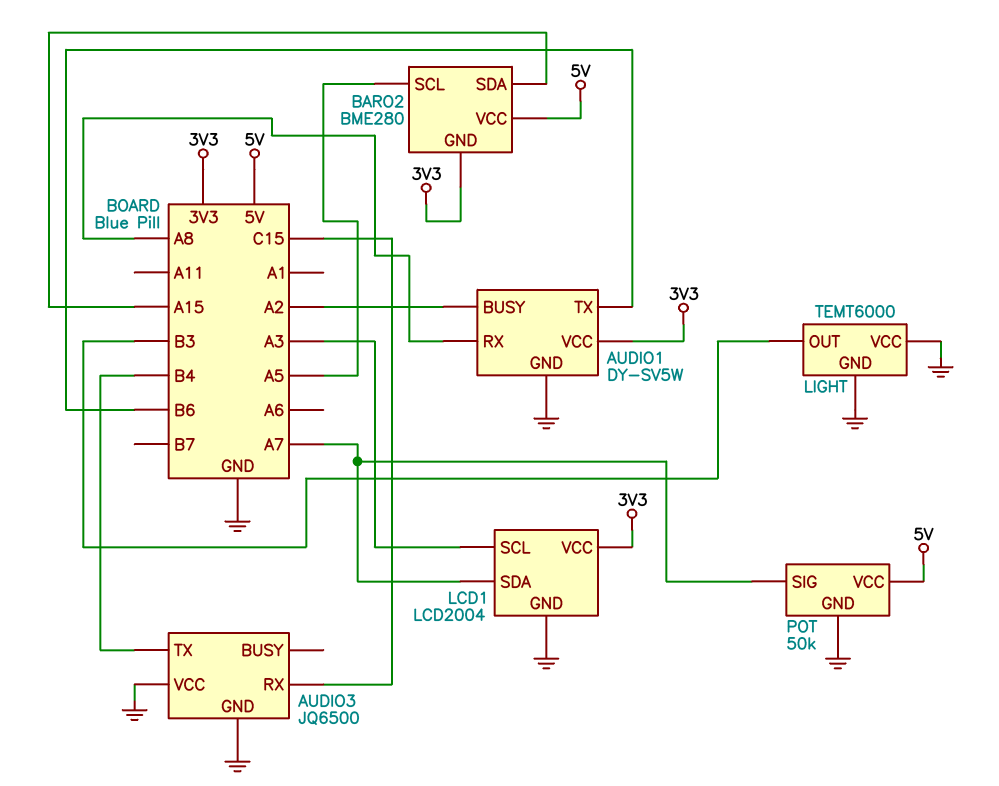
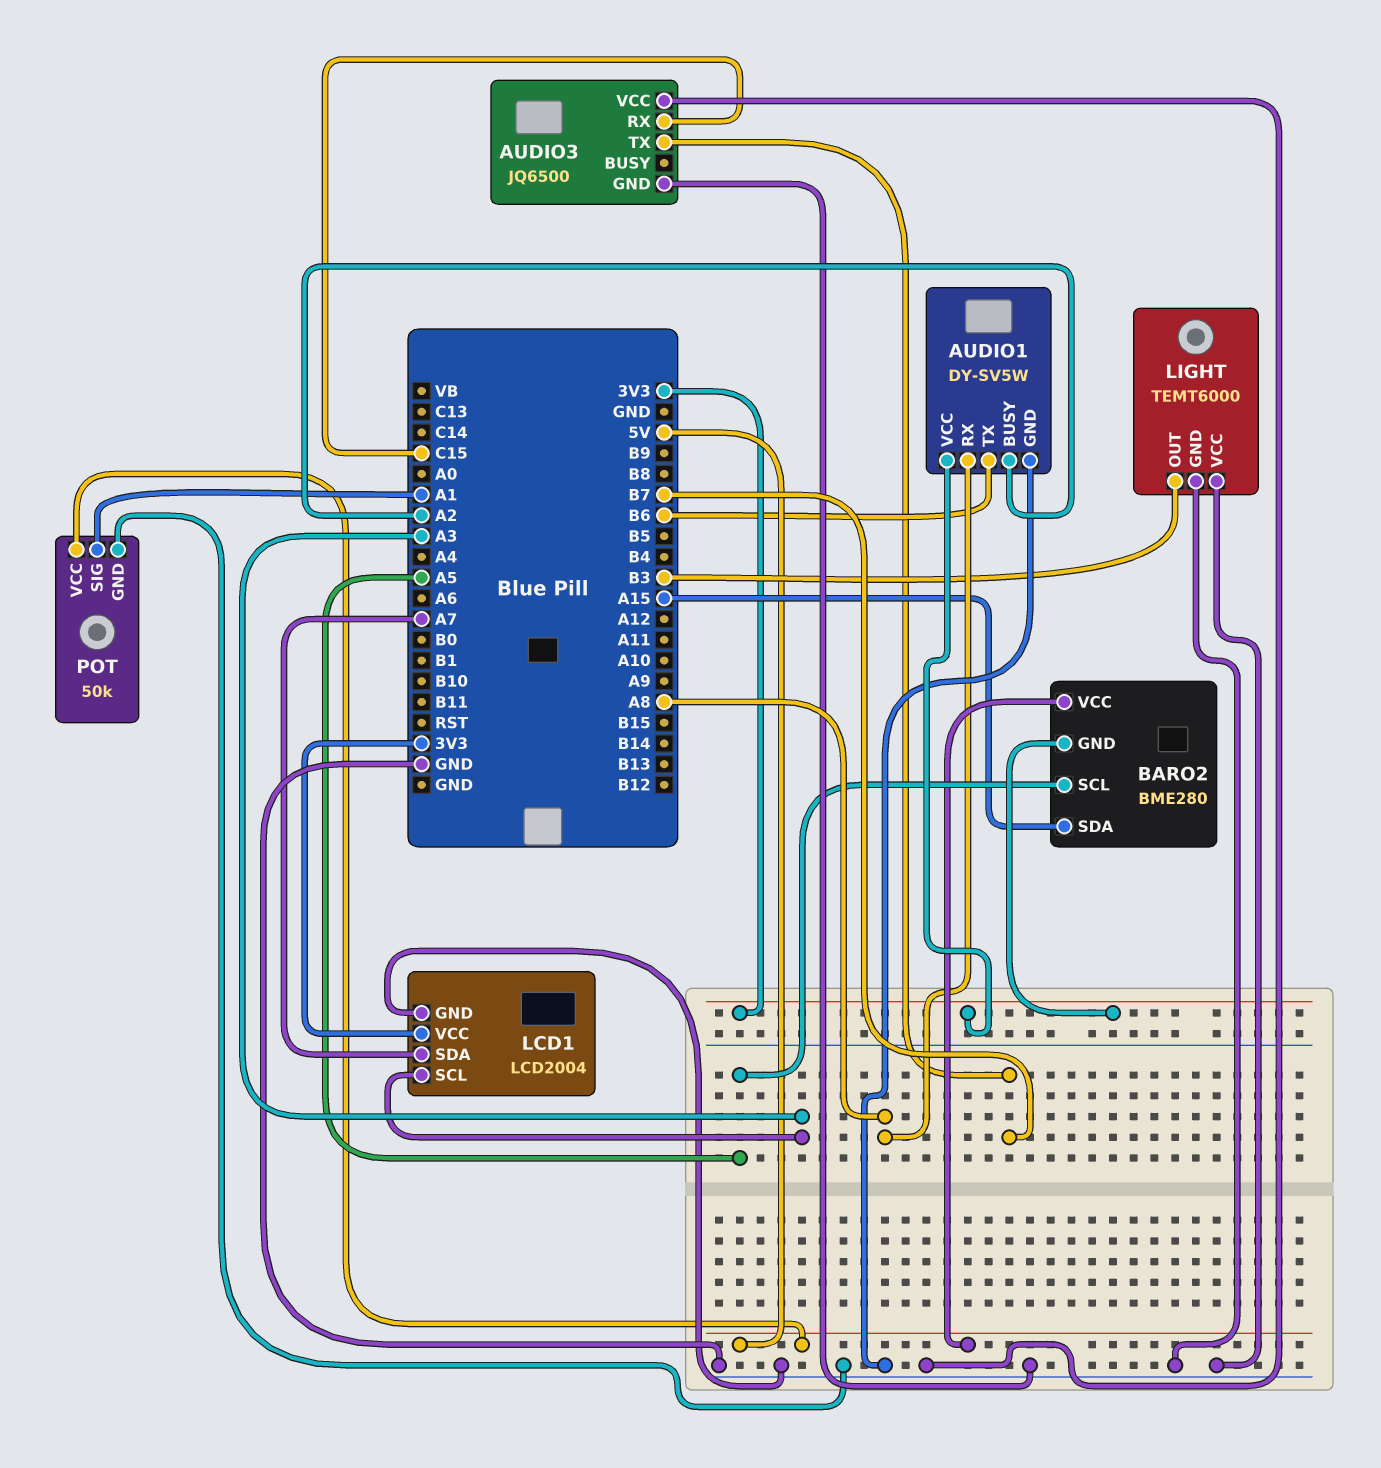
AUDIO3 pin TX: B4 -> B7
POT pin SIG: A7 -> A1

